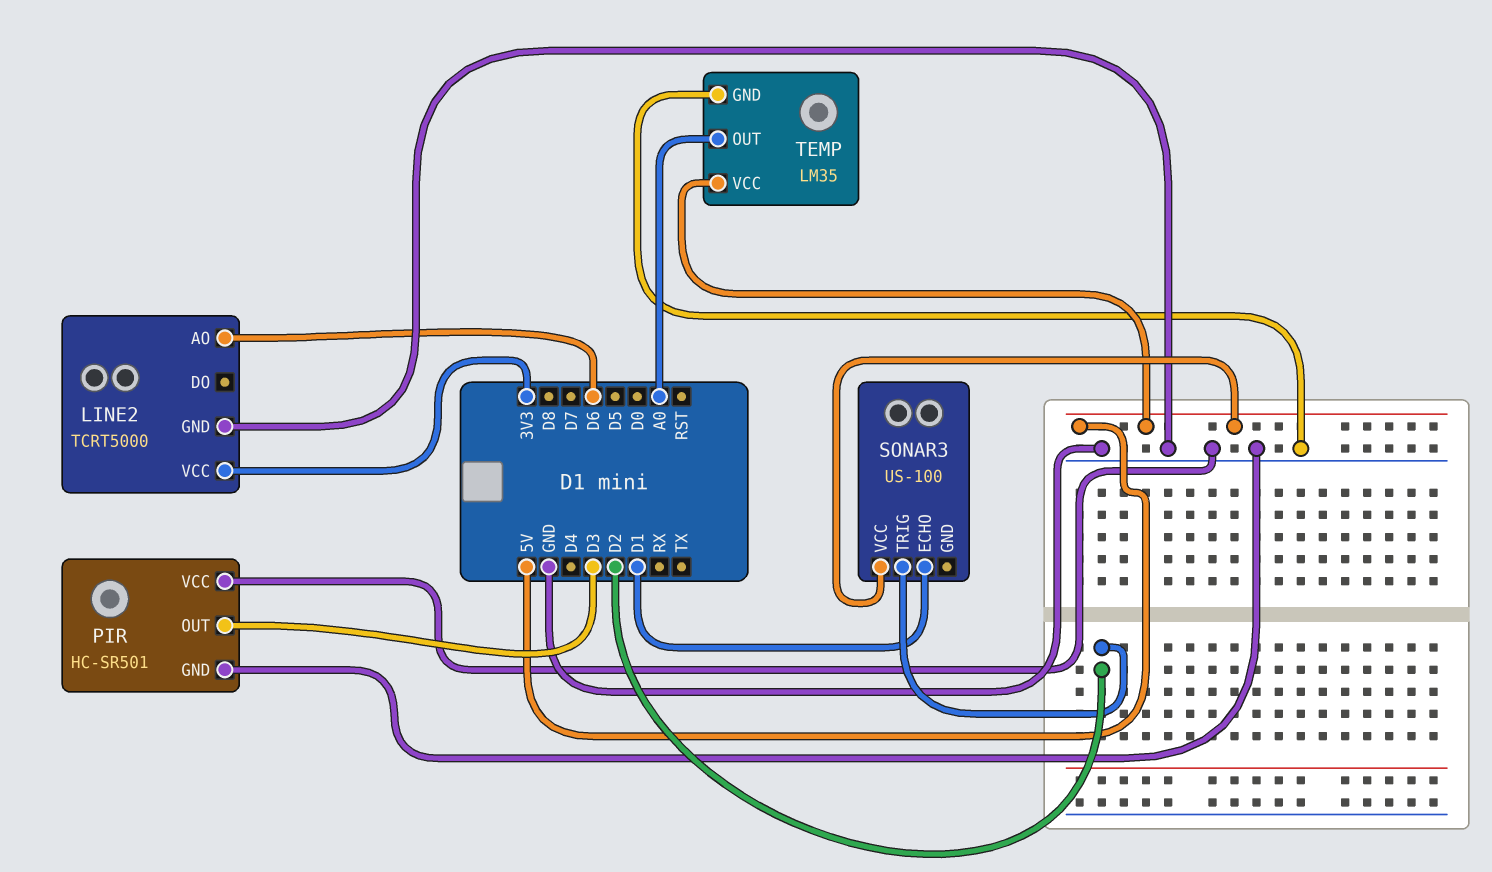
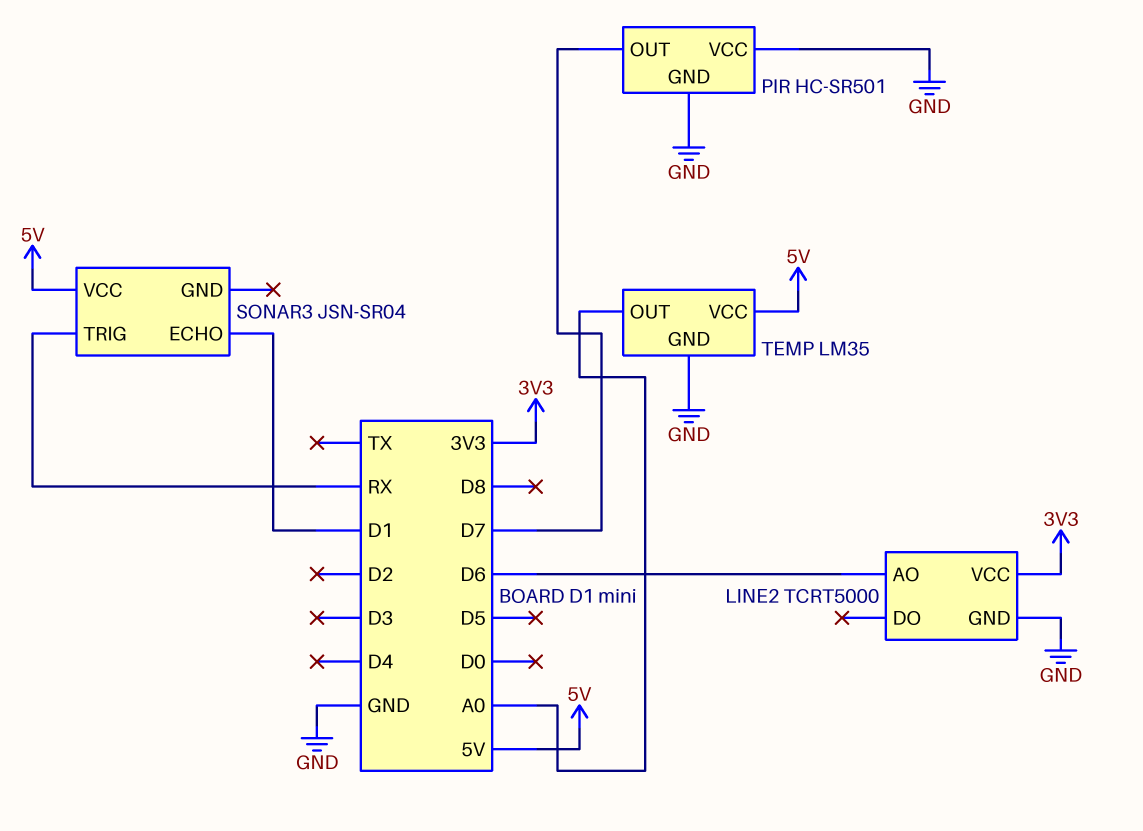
PIR pin OUT: D3 -> D7
SONAR3: US-100 -> JSN-SR04
SONAR3 pin TRIG: D2 -> RX

